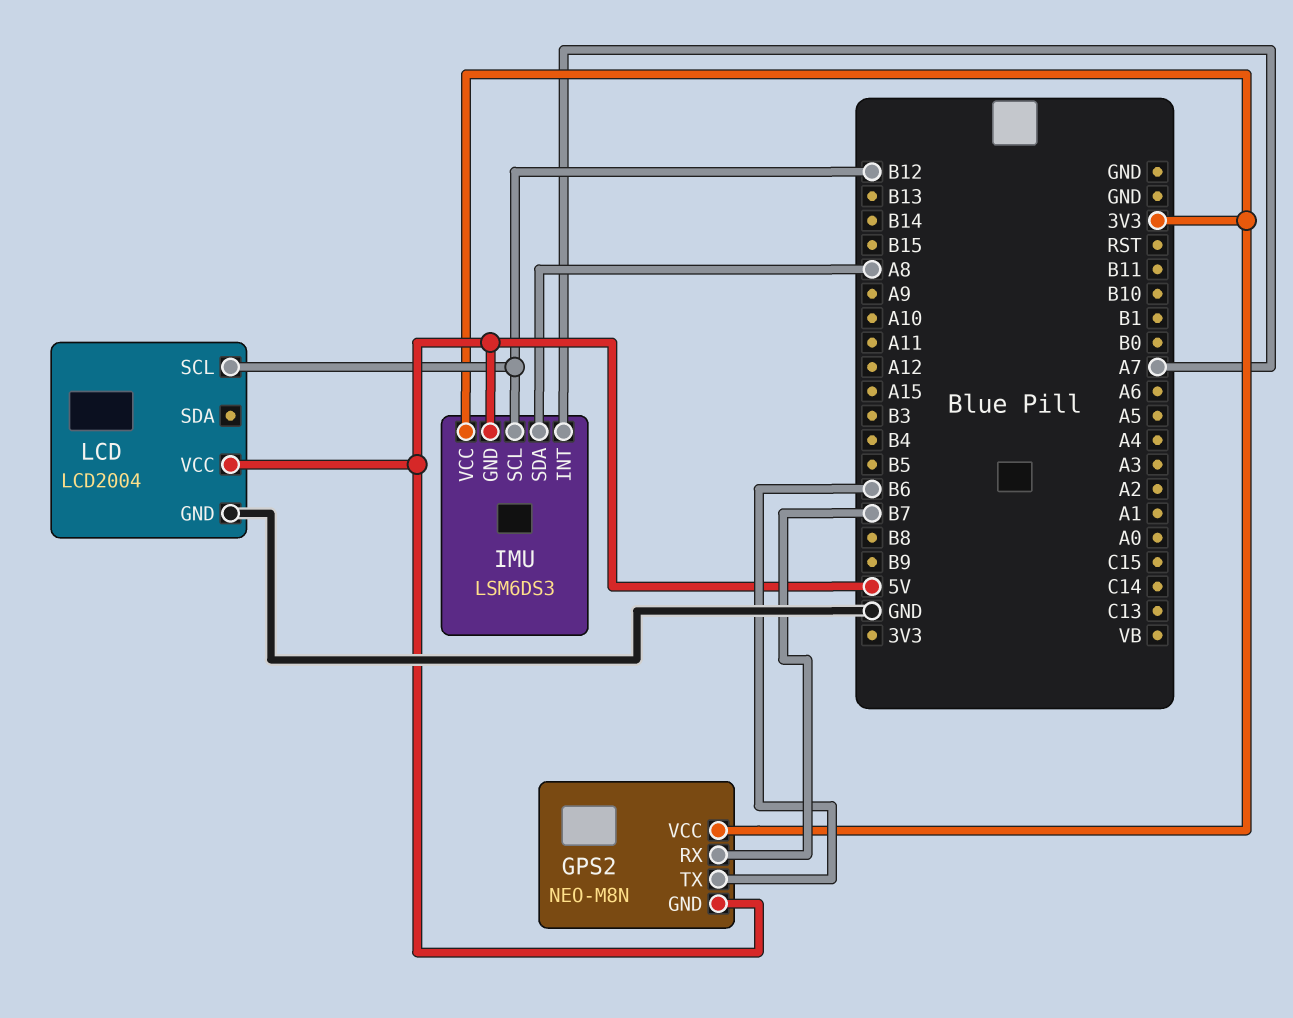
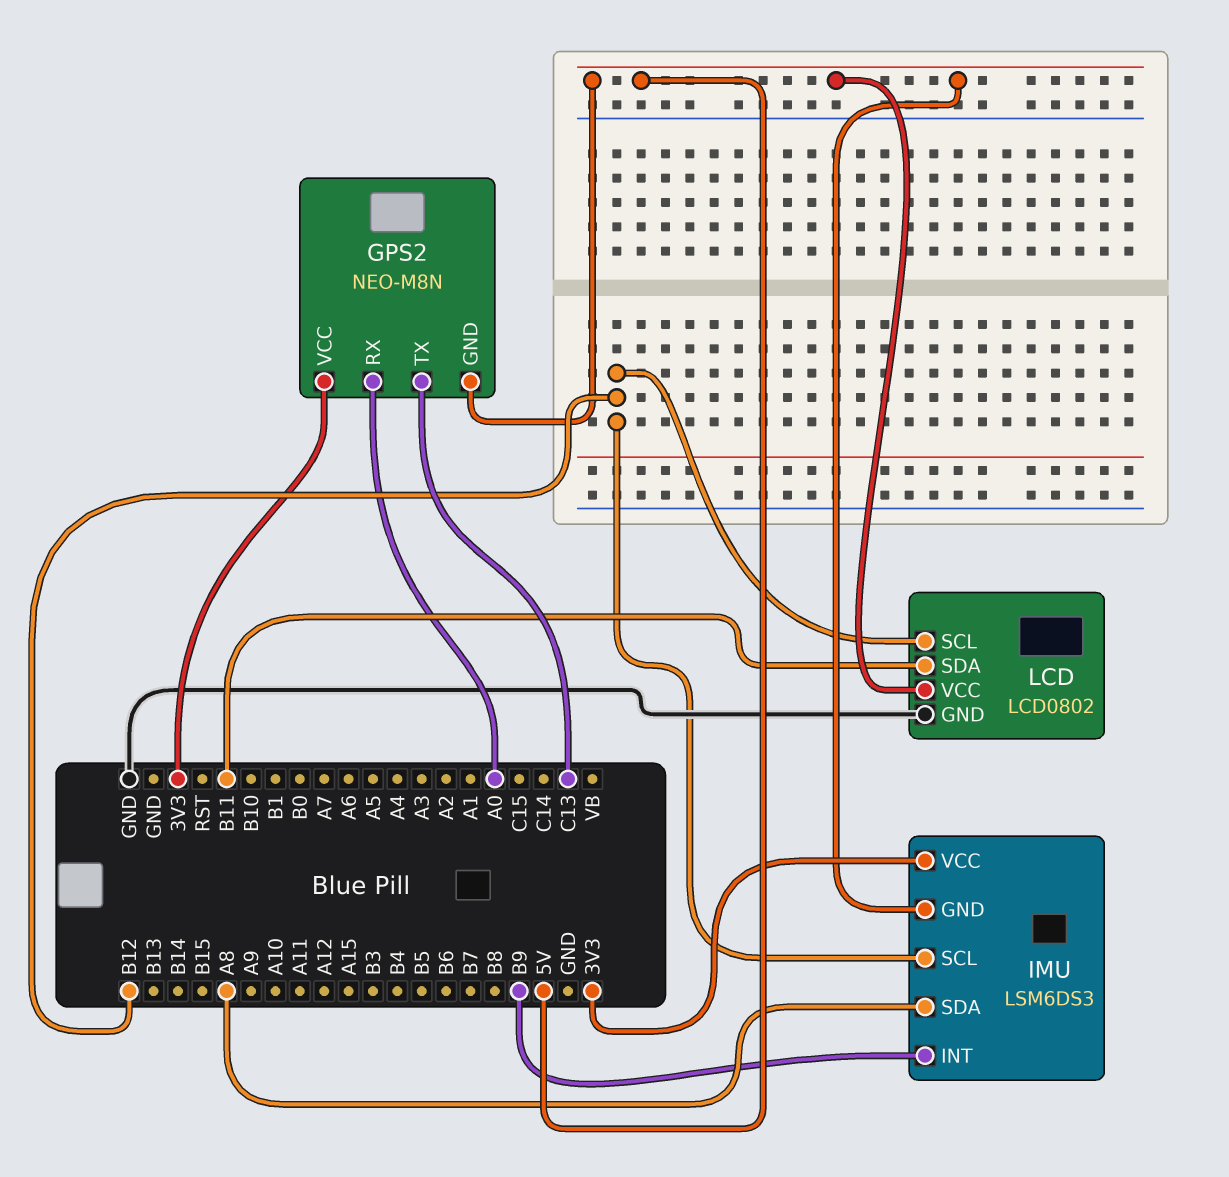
GPS2 pin RX: B7 -> A0
GPS2 pin TX: B6 -> C13
IMU pin INT: A7 -> B9
LCD: LCD2004 -> LCD0802
LCD pin SDA: none -> B11

